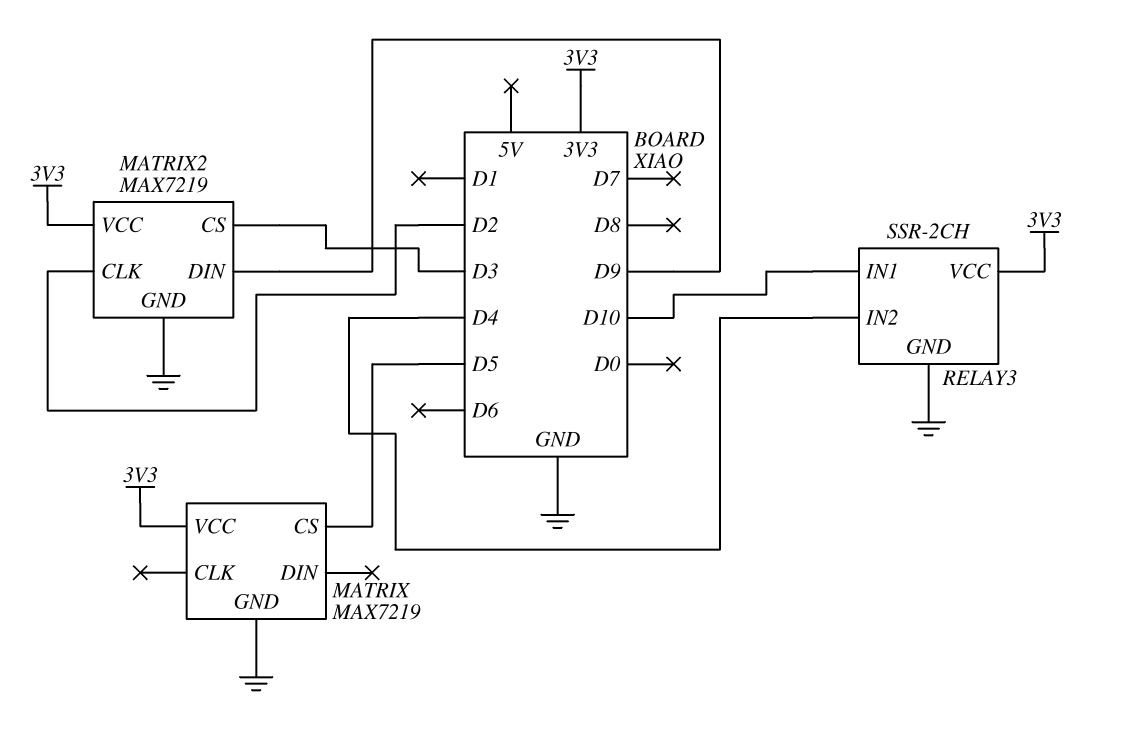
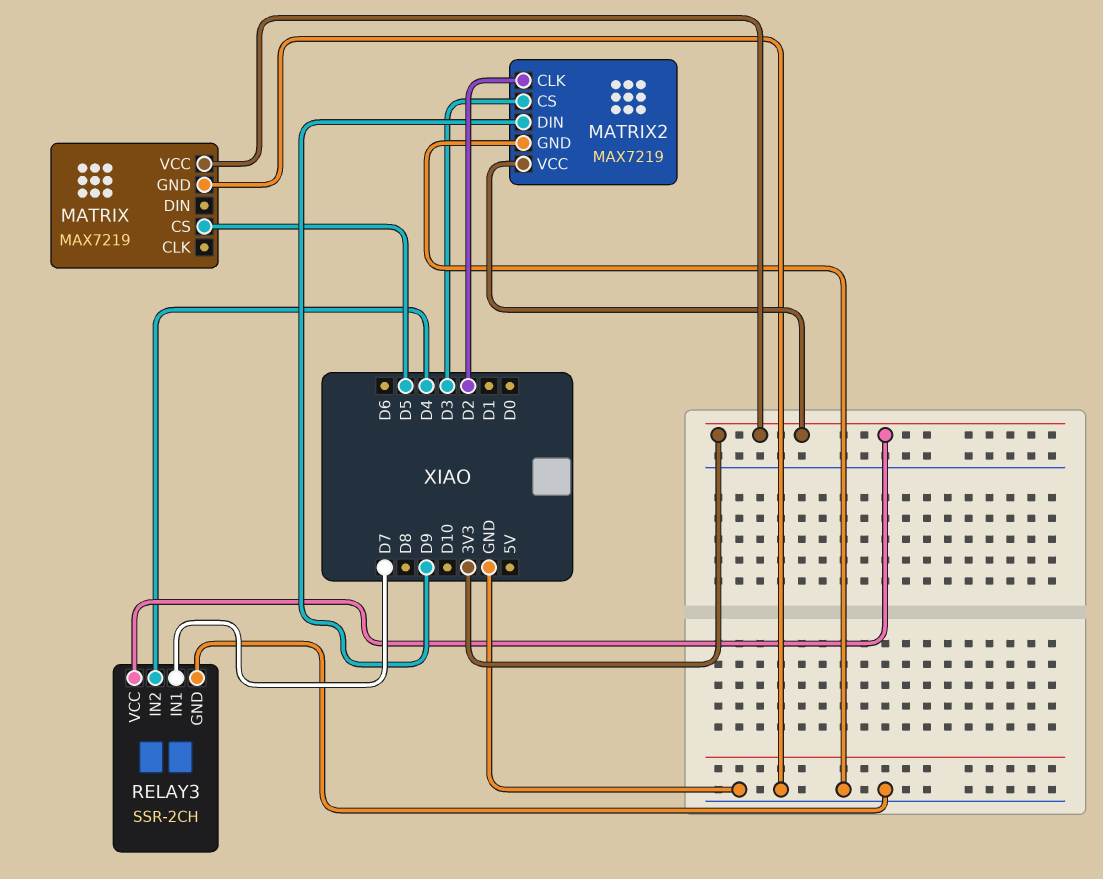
RELAY3 pin IN1: D10 -> D7

